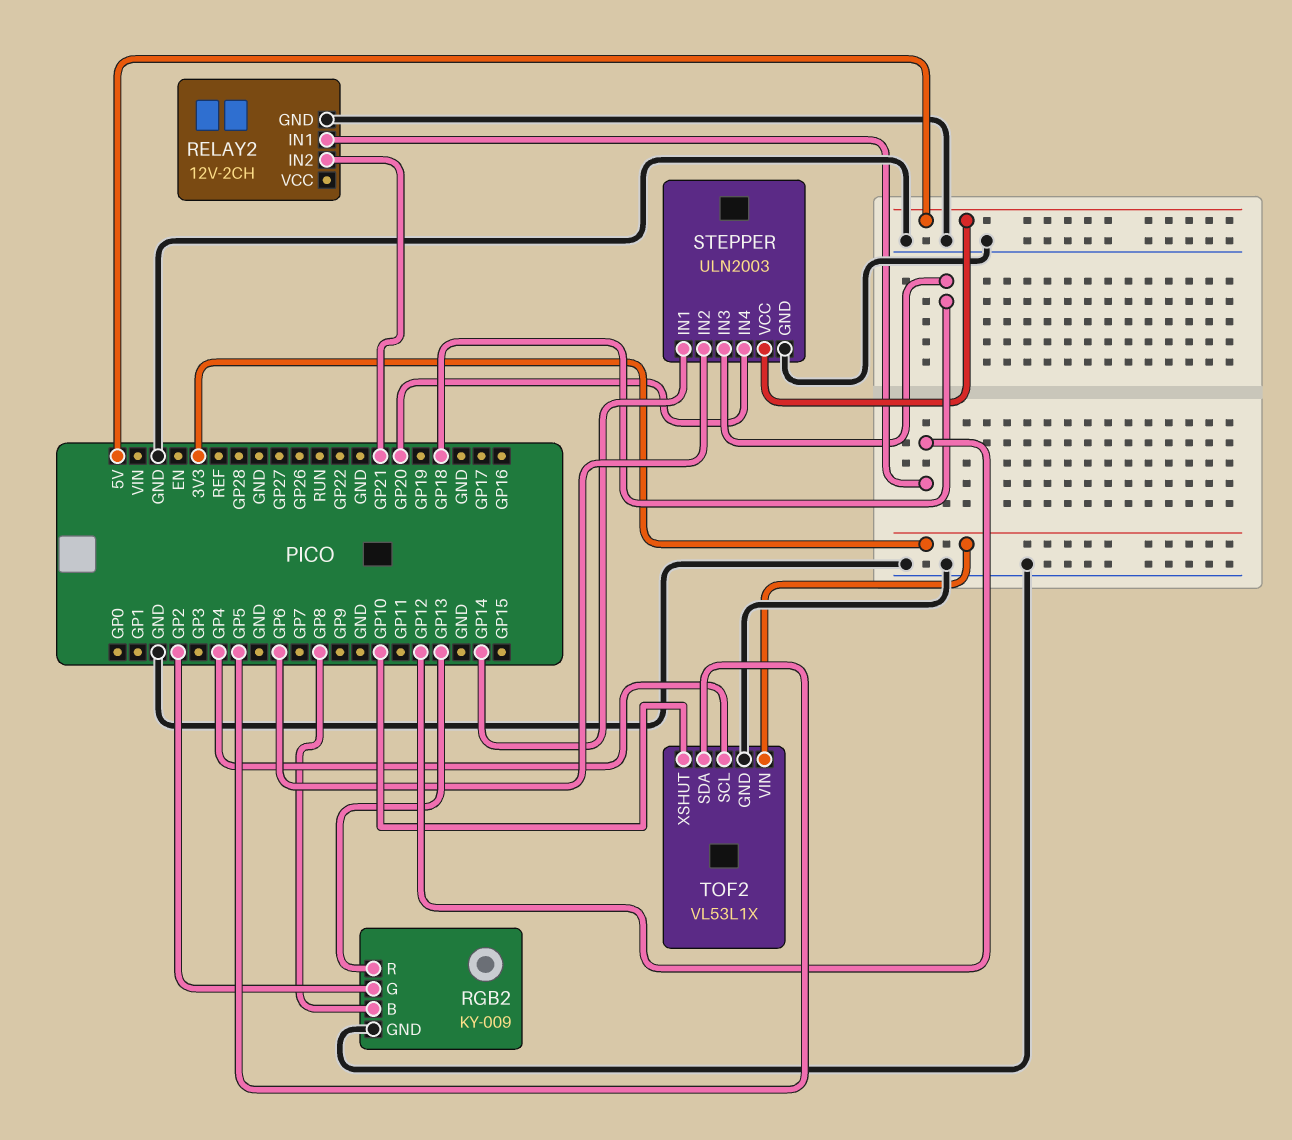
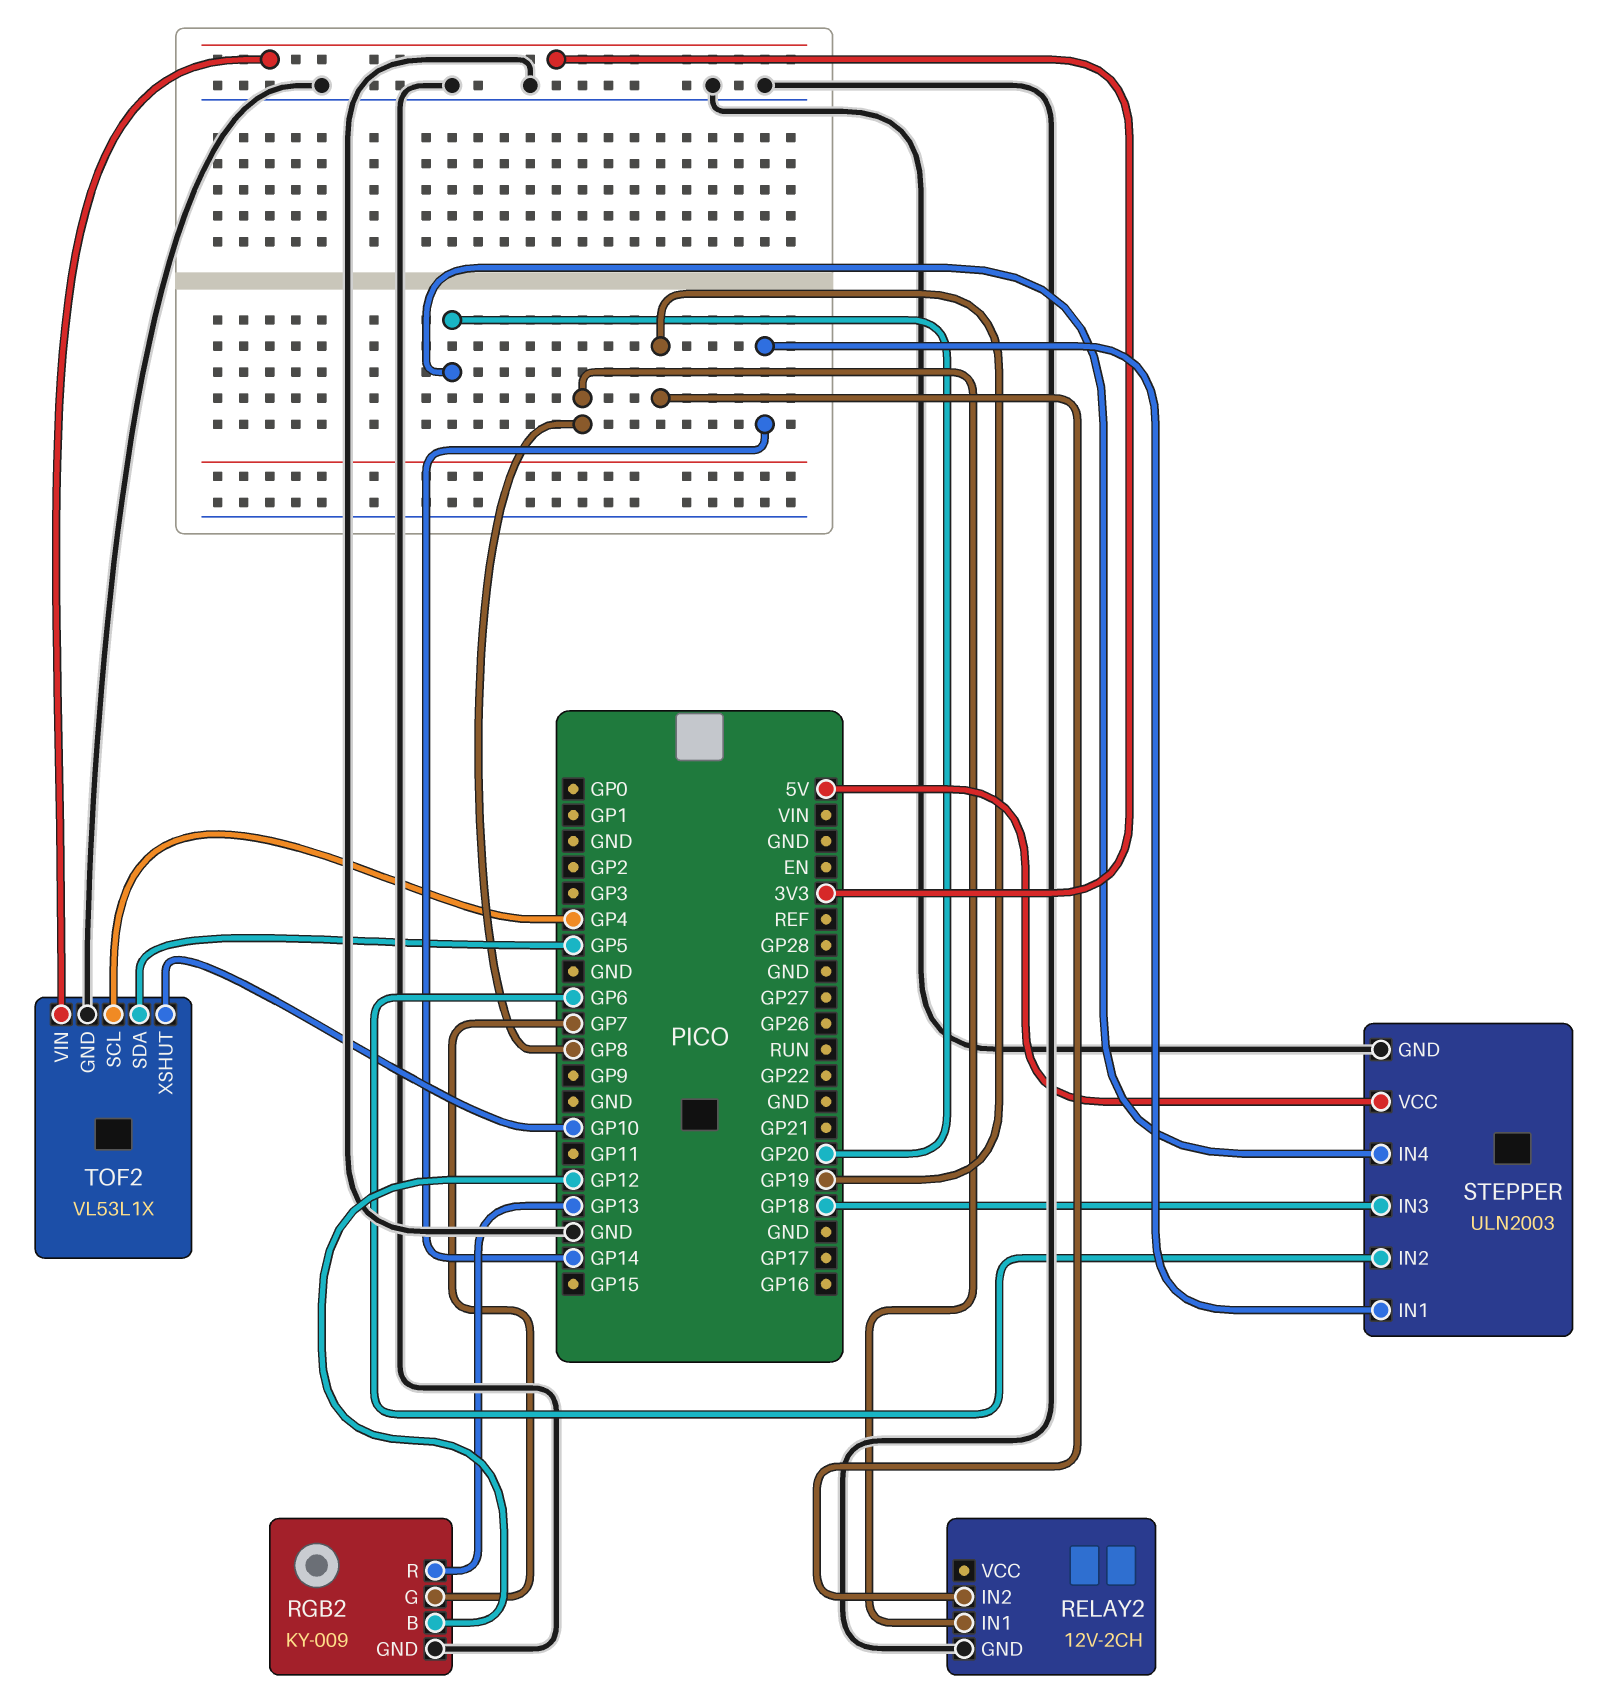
RELAY2 pin IN1: GP12 -> GP8
RELAY2 pin IN2: GP21 -> GP19
RGB2 pin B: GP8 -> GP12
RGB2 pin G: GP2 -> GP7

